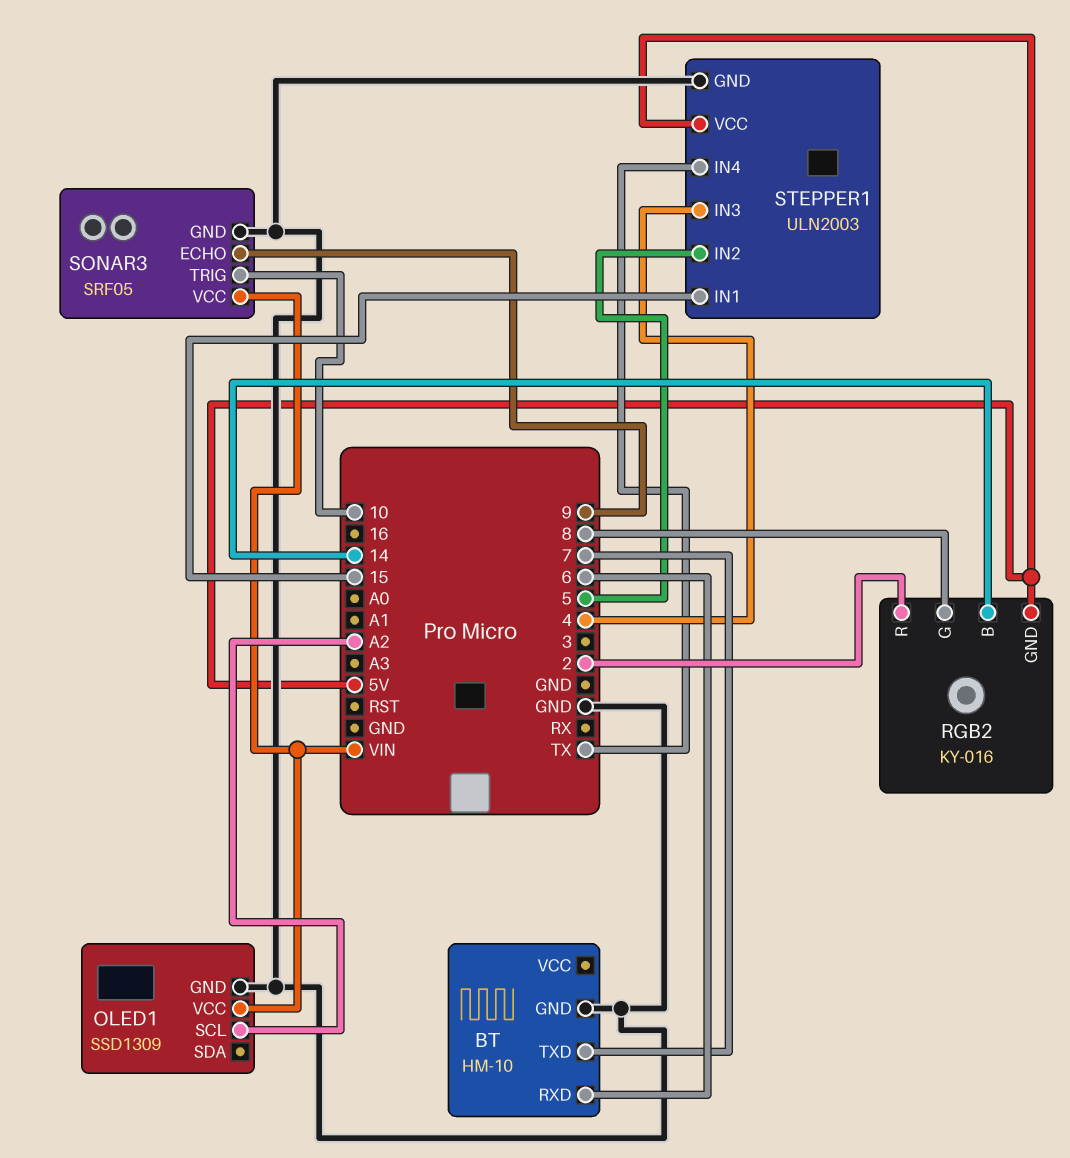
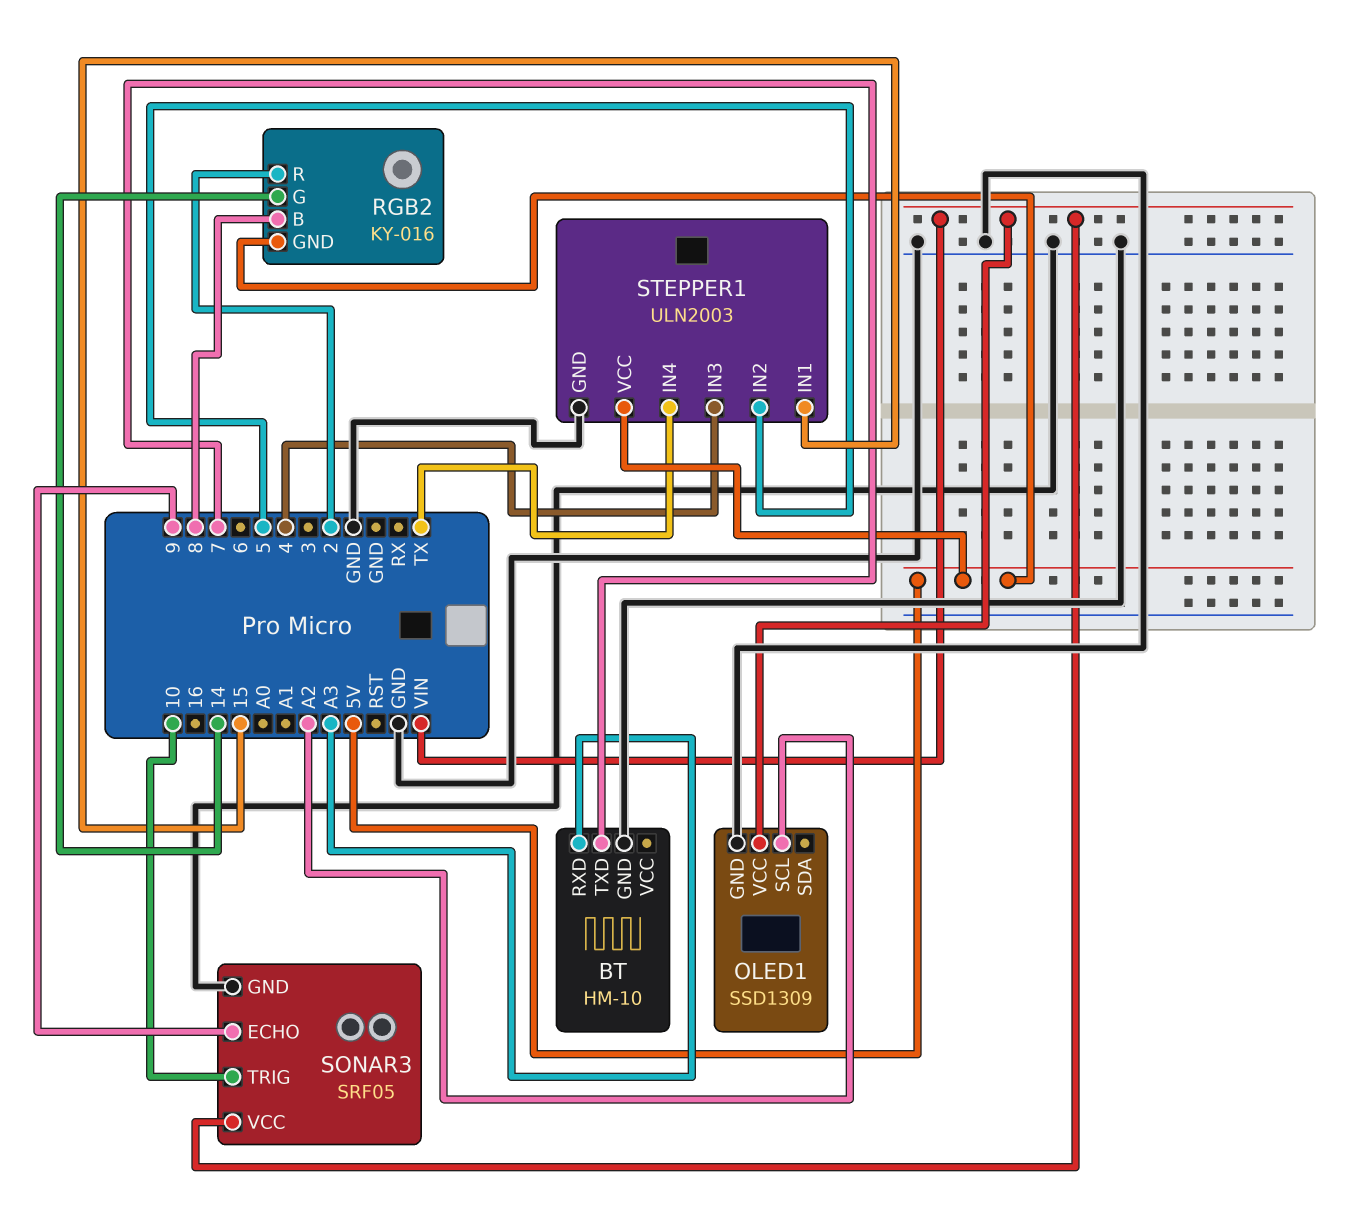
BT pin RXD: 6 -> A3
RGB2 pin B: 14 -> 8
RGB2 pin G: 8 -> 14

